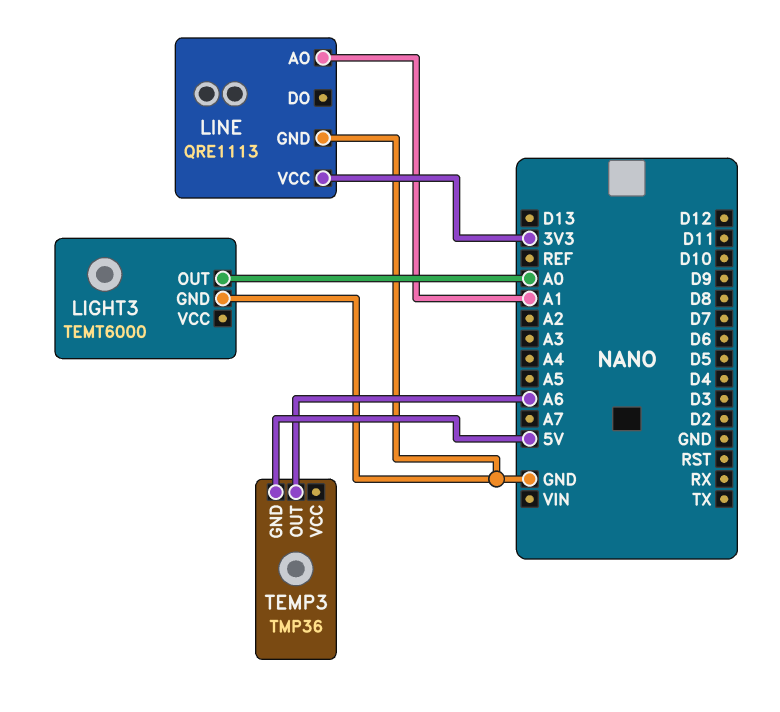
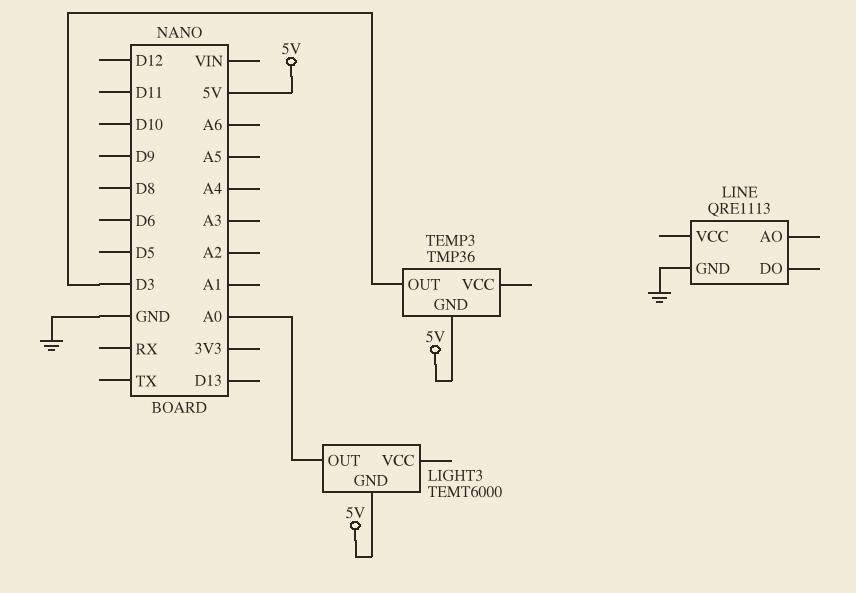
LIGHT3 pin GND: GND -> 5V
LINE pin AO: A1 -> none
LINE pin VCC: 3V3 -> none
TEMP3 pin OUT: A6 -> D3

